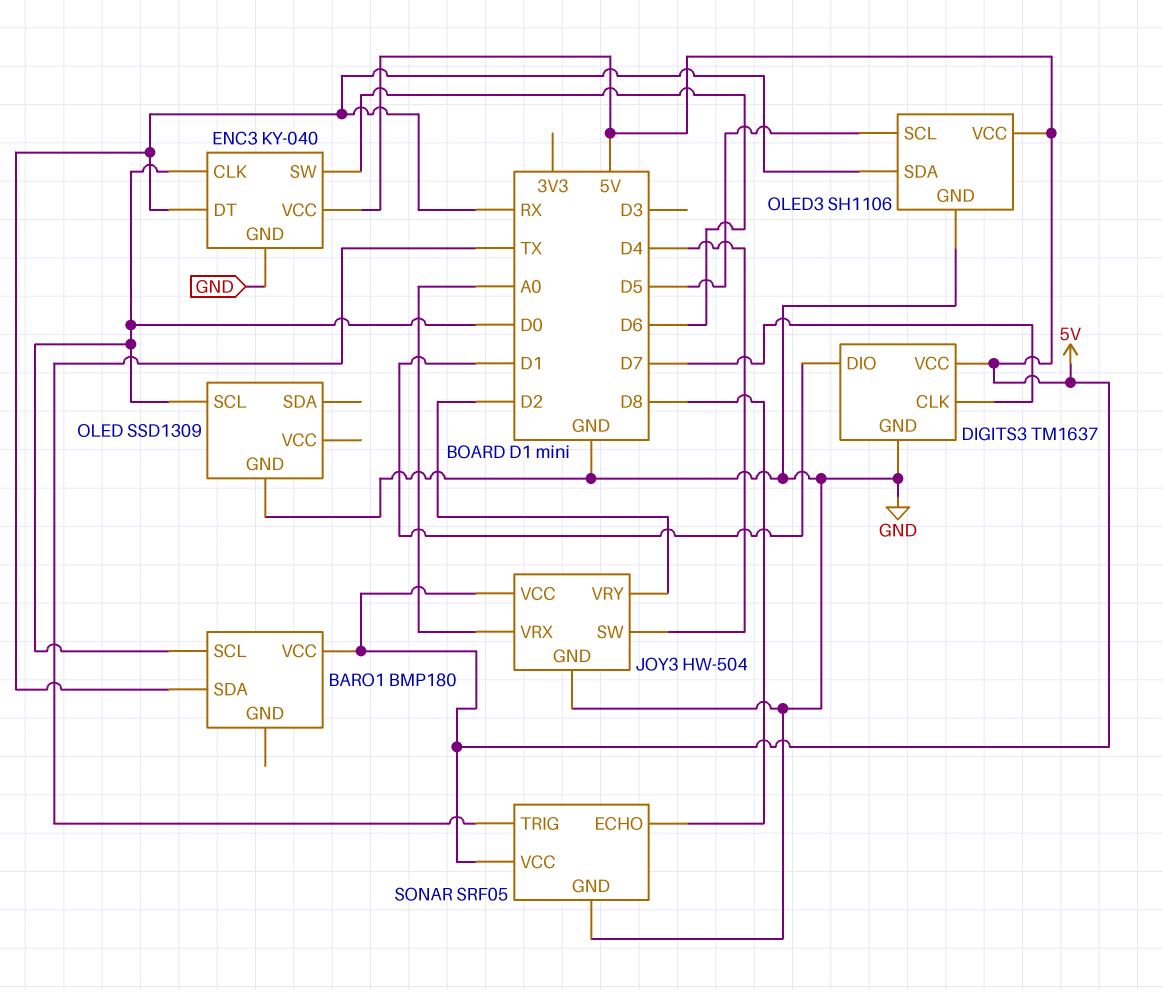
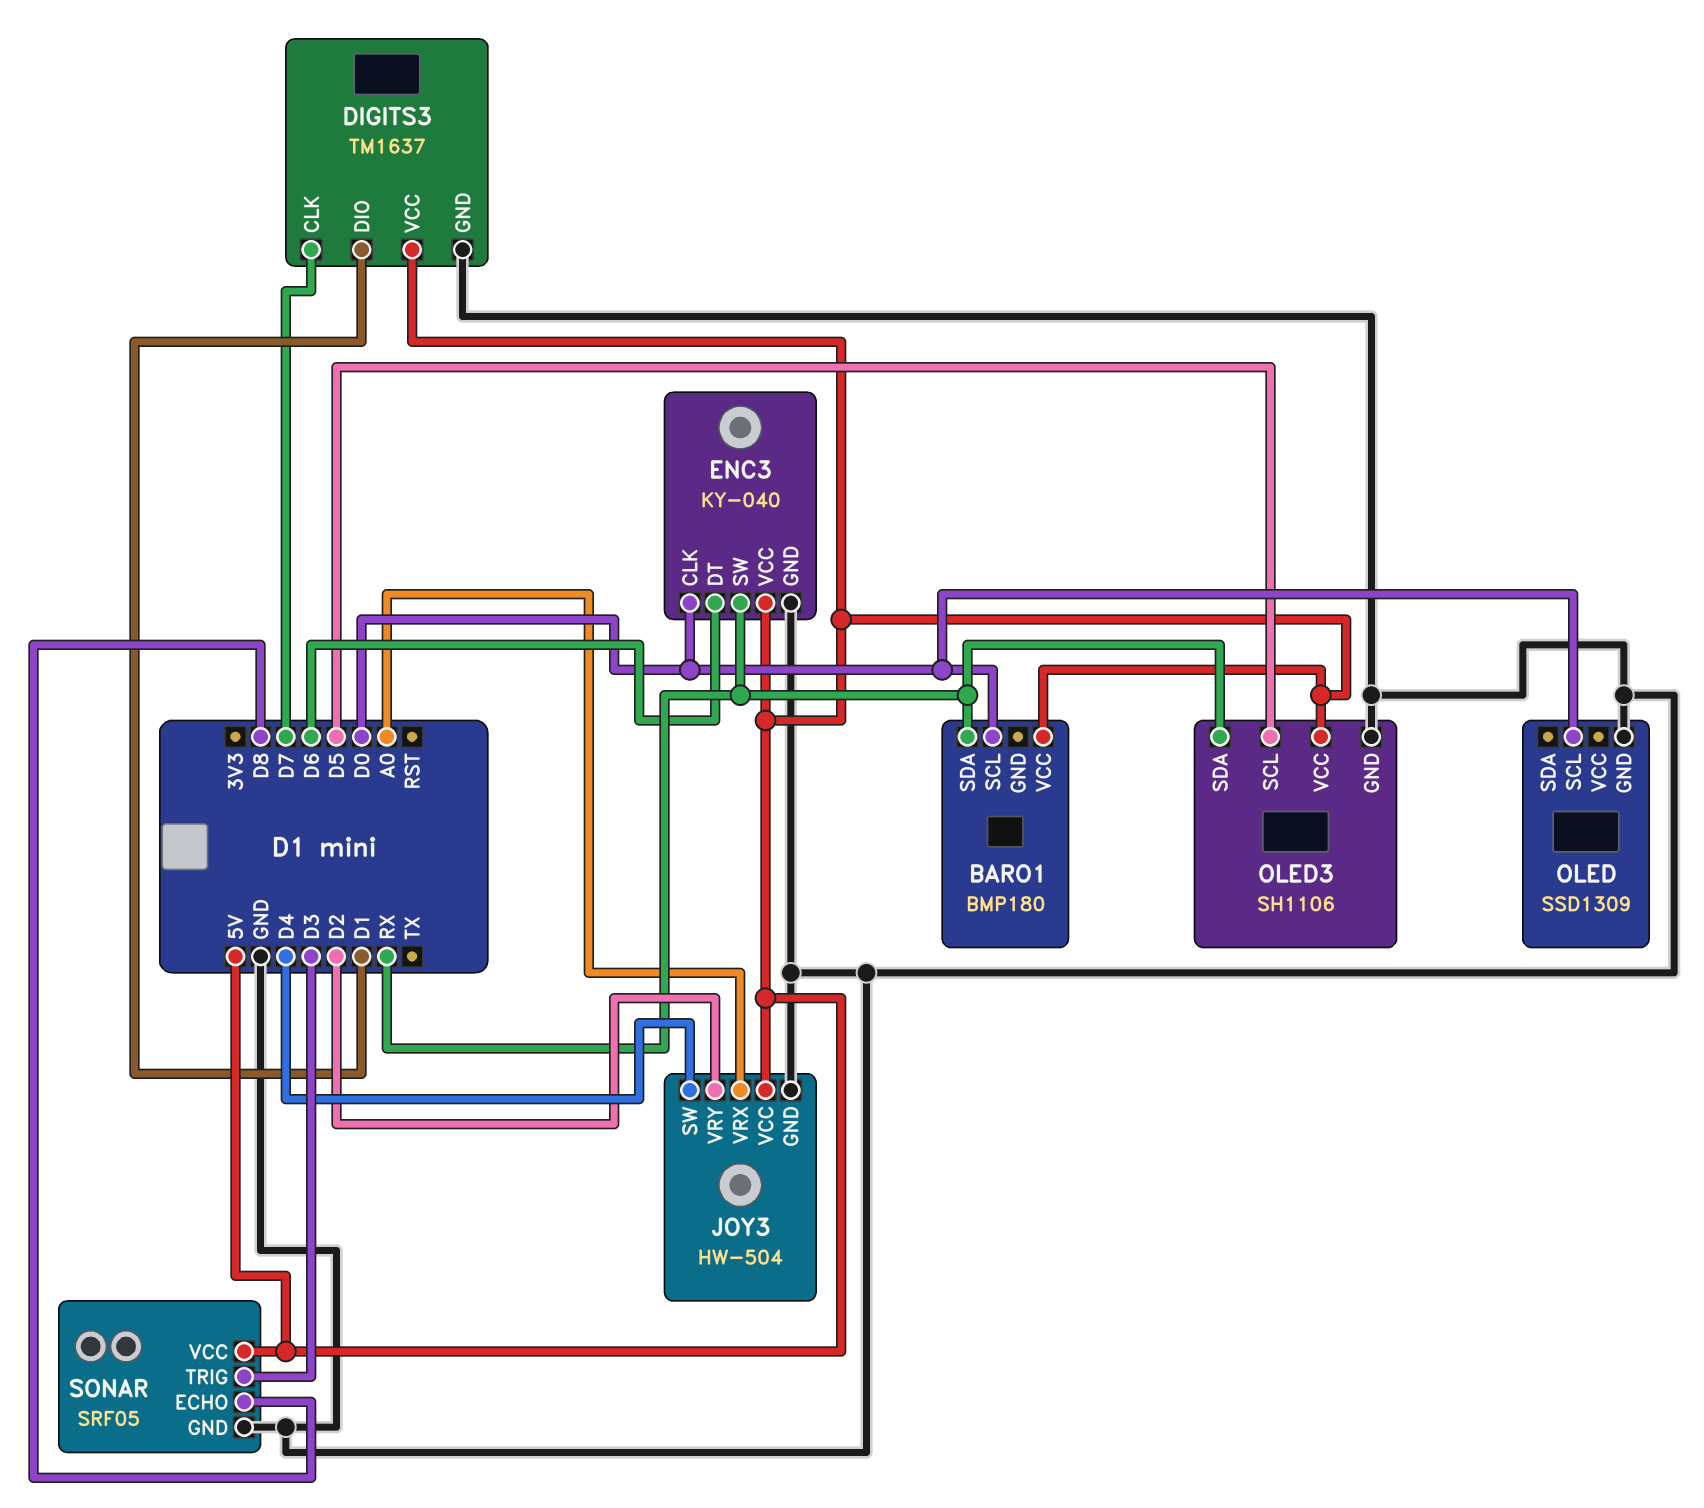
ENC3 pin DT: RX -> D6
ENC3 pin SW: D6 -> RX
SONAR pin TRIG: TX -> D3

